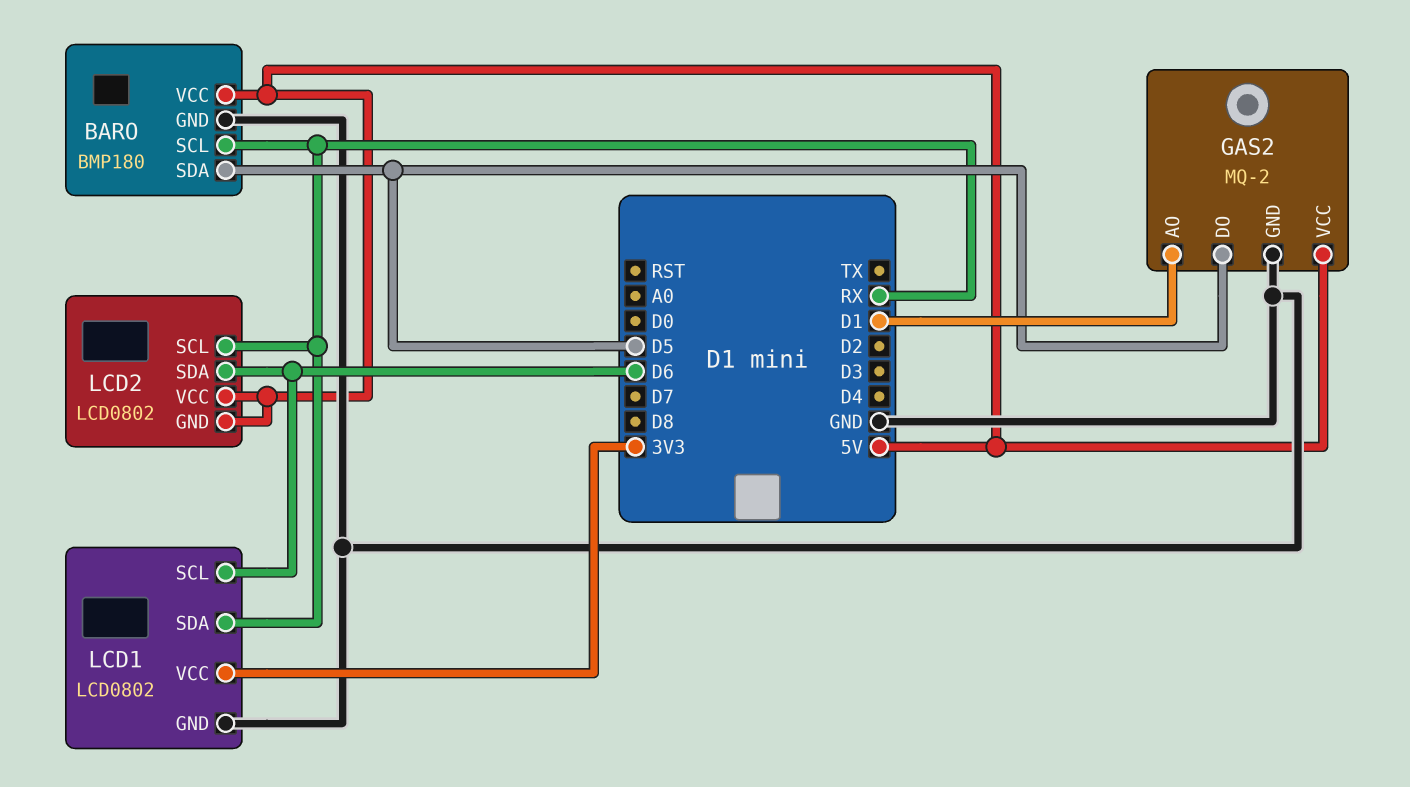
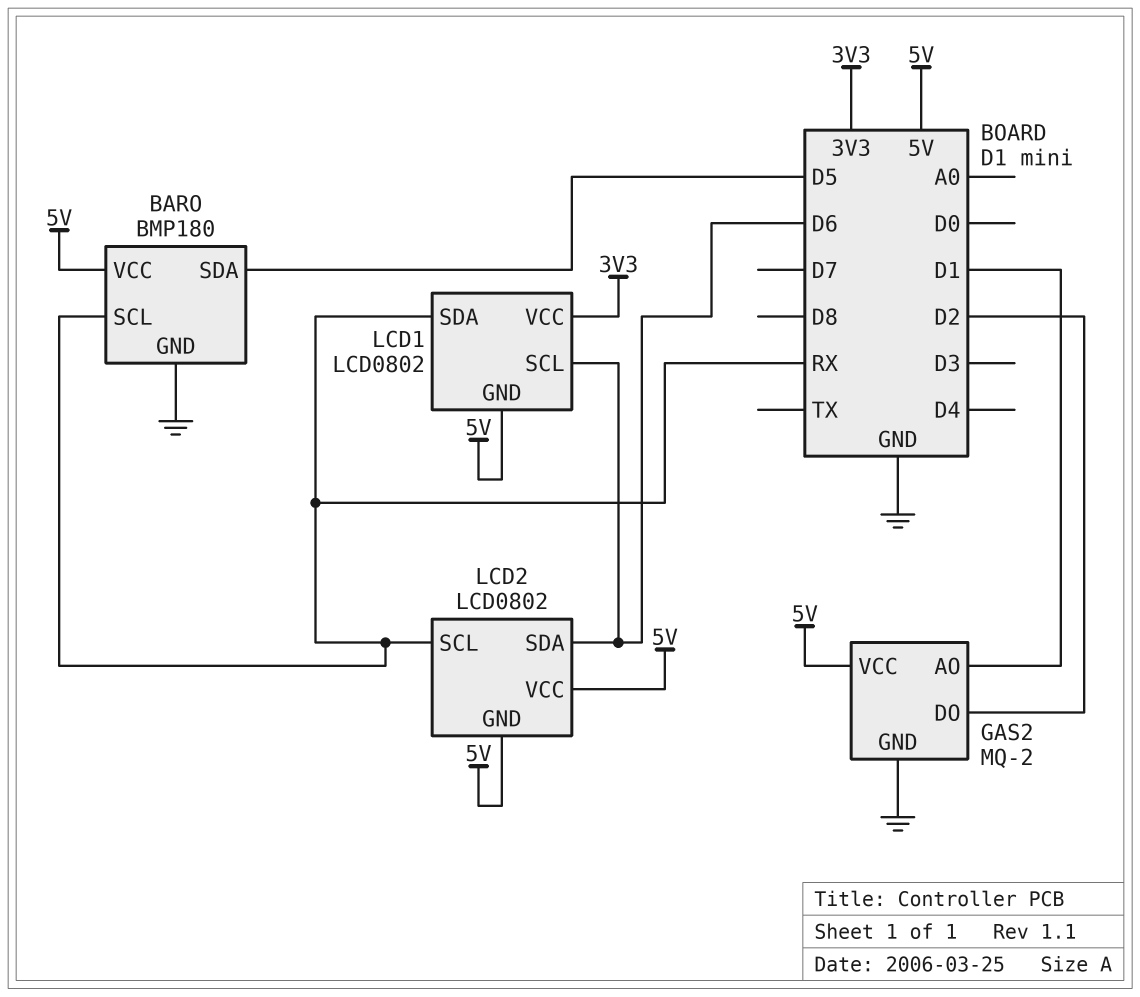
GAS2 pin DO: D5 -> D2
LCD1 pin GND: GND -> 5V

